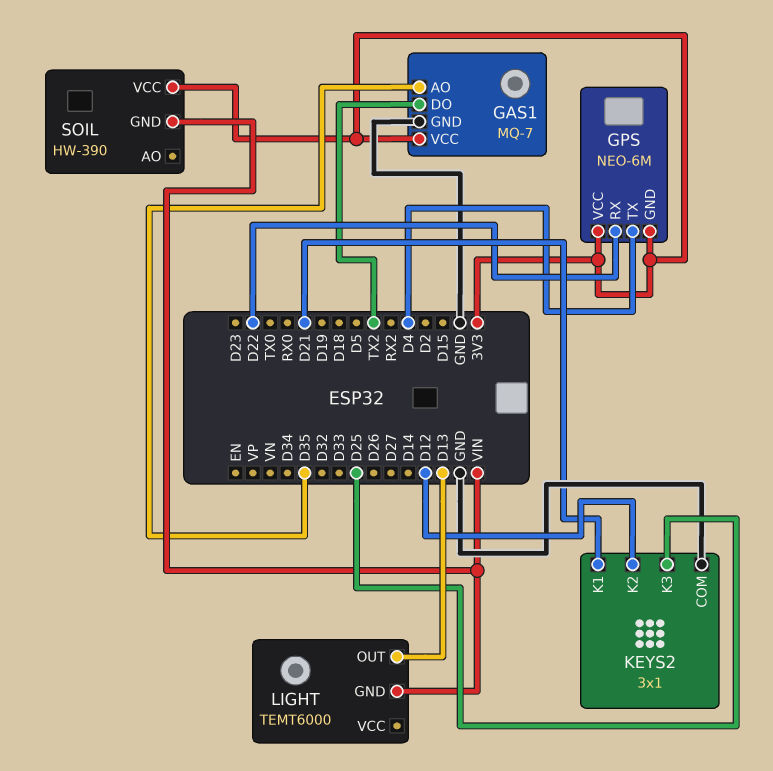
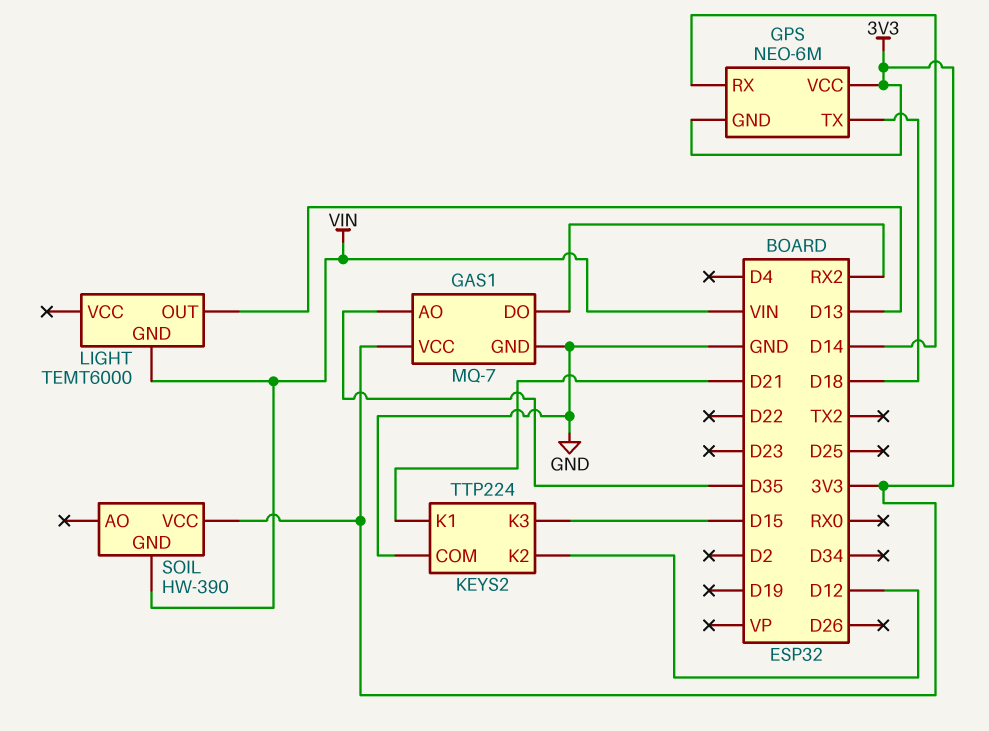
GAS1 pin DO: TX2 -> RX2
GPS pin RX: D22 -> D14
GPS pin TX: D4 -> D18
KEYS2: 3x1 -> TTP224
KEYS2 pin K3: D25 -> D15

